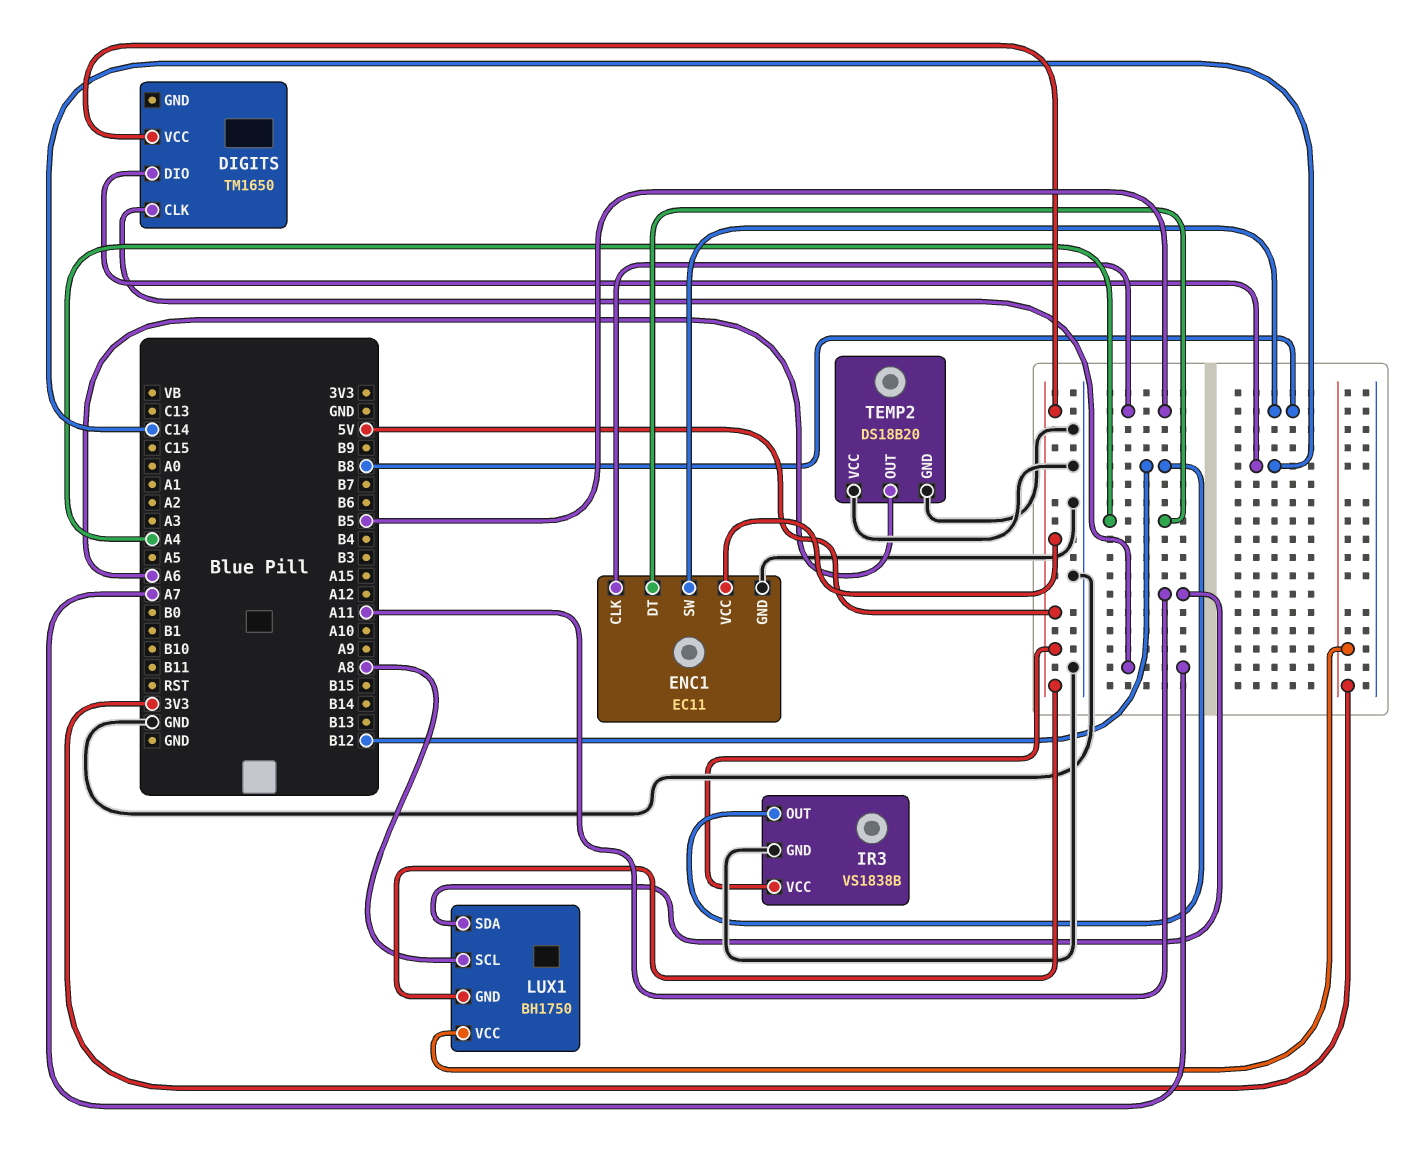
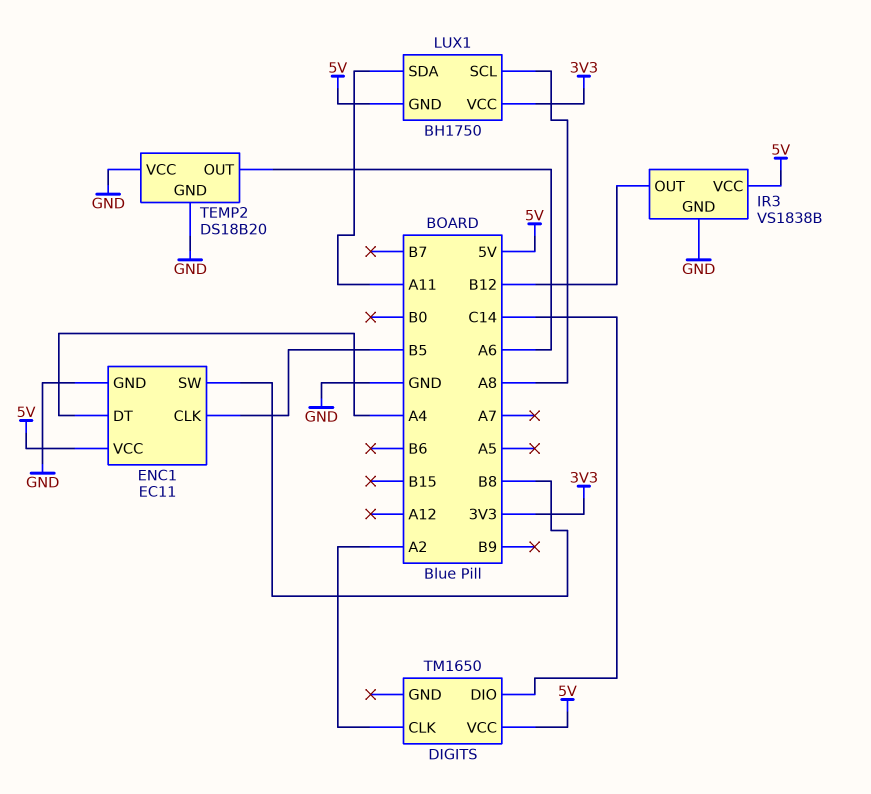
DIGITS pin CLK: A7 -> A2

